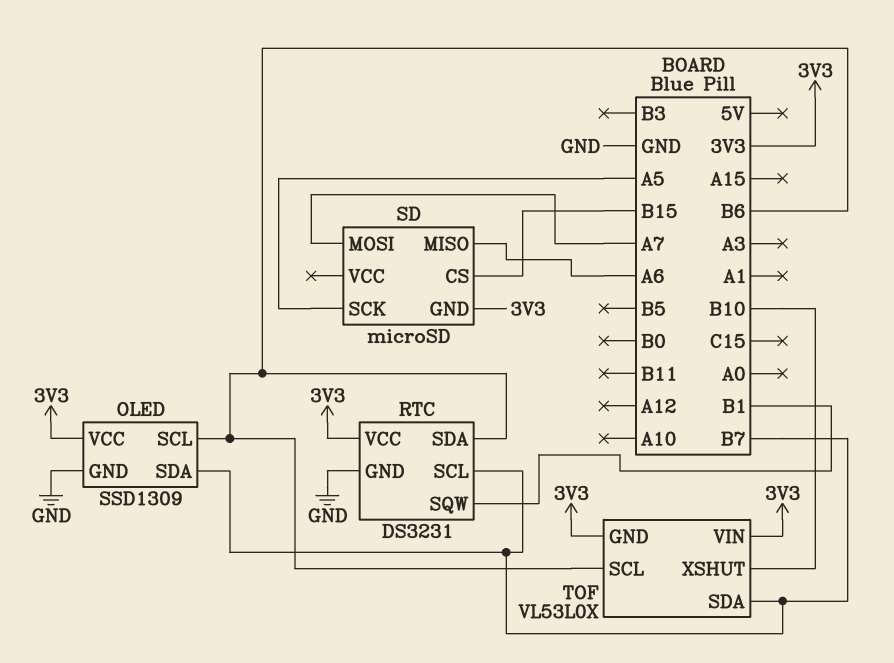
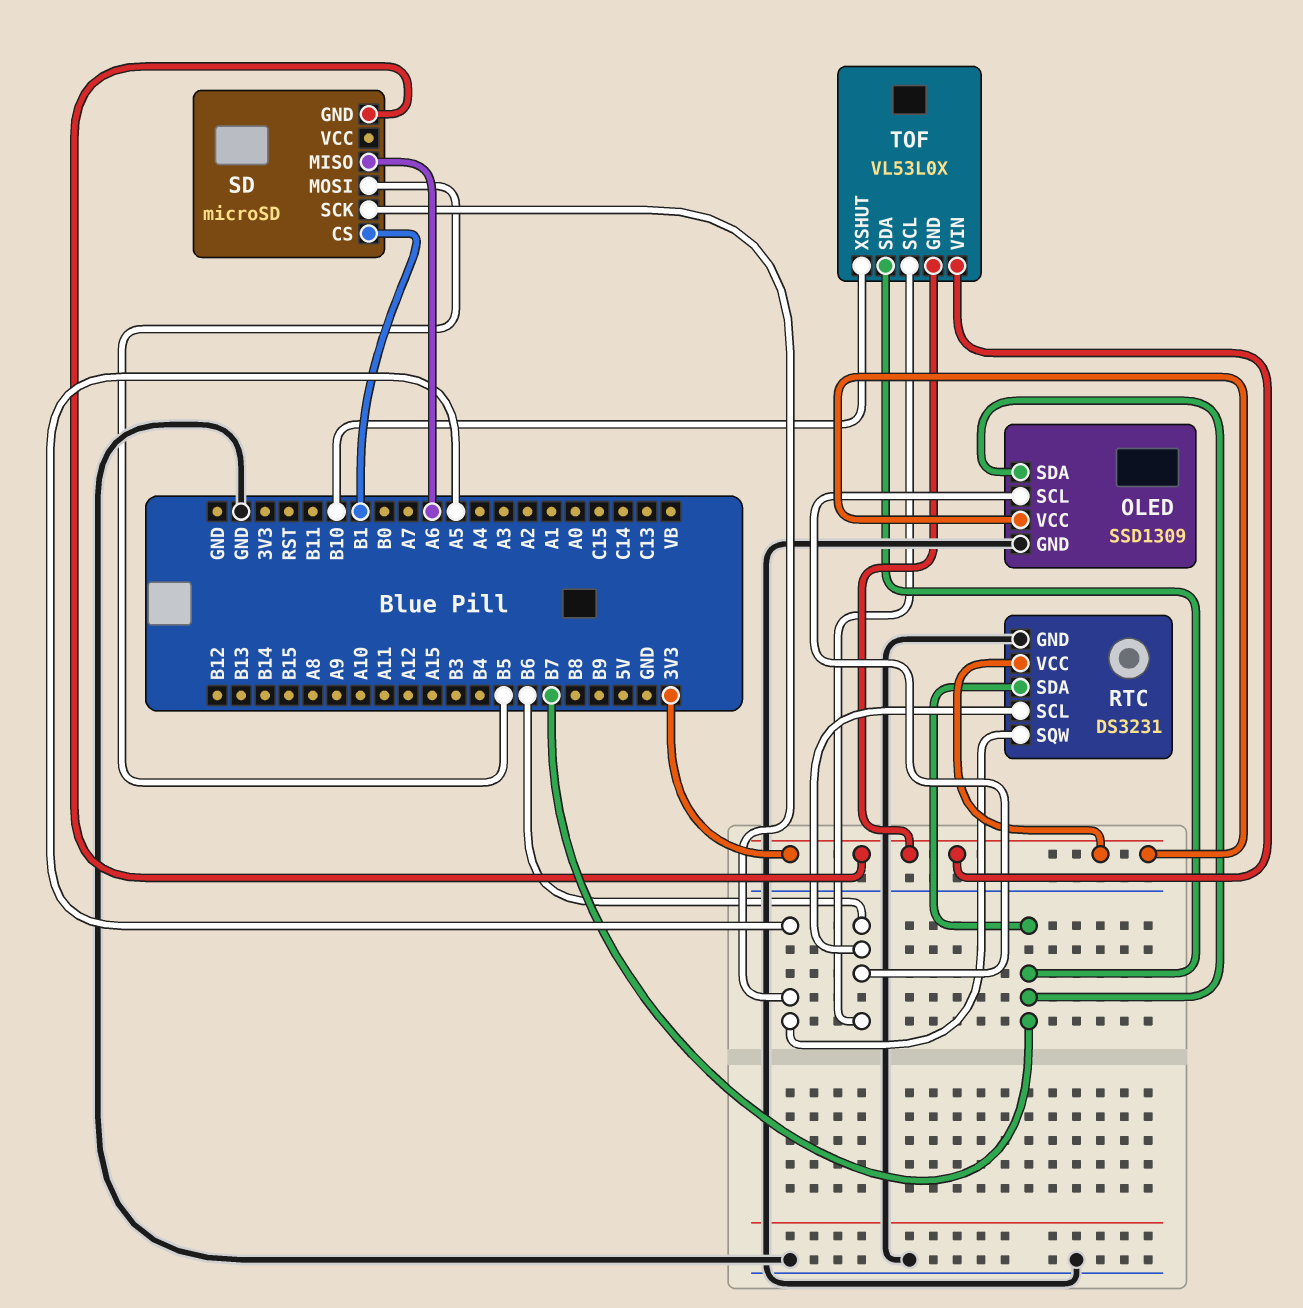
RTC pin SCL: B7 -> B6
RTC pin SDA: B6 -> B7
RTC pin SQW: B1 -> A5
SD pin CS: B15 -> B1
SD pin MOSI: A7 -> B5

